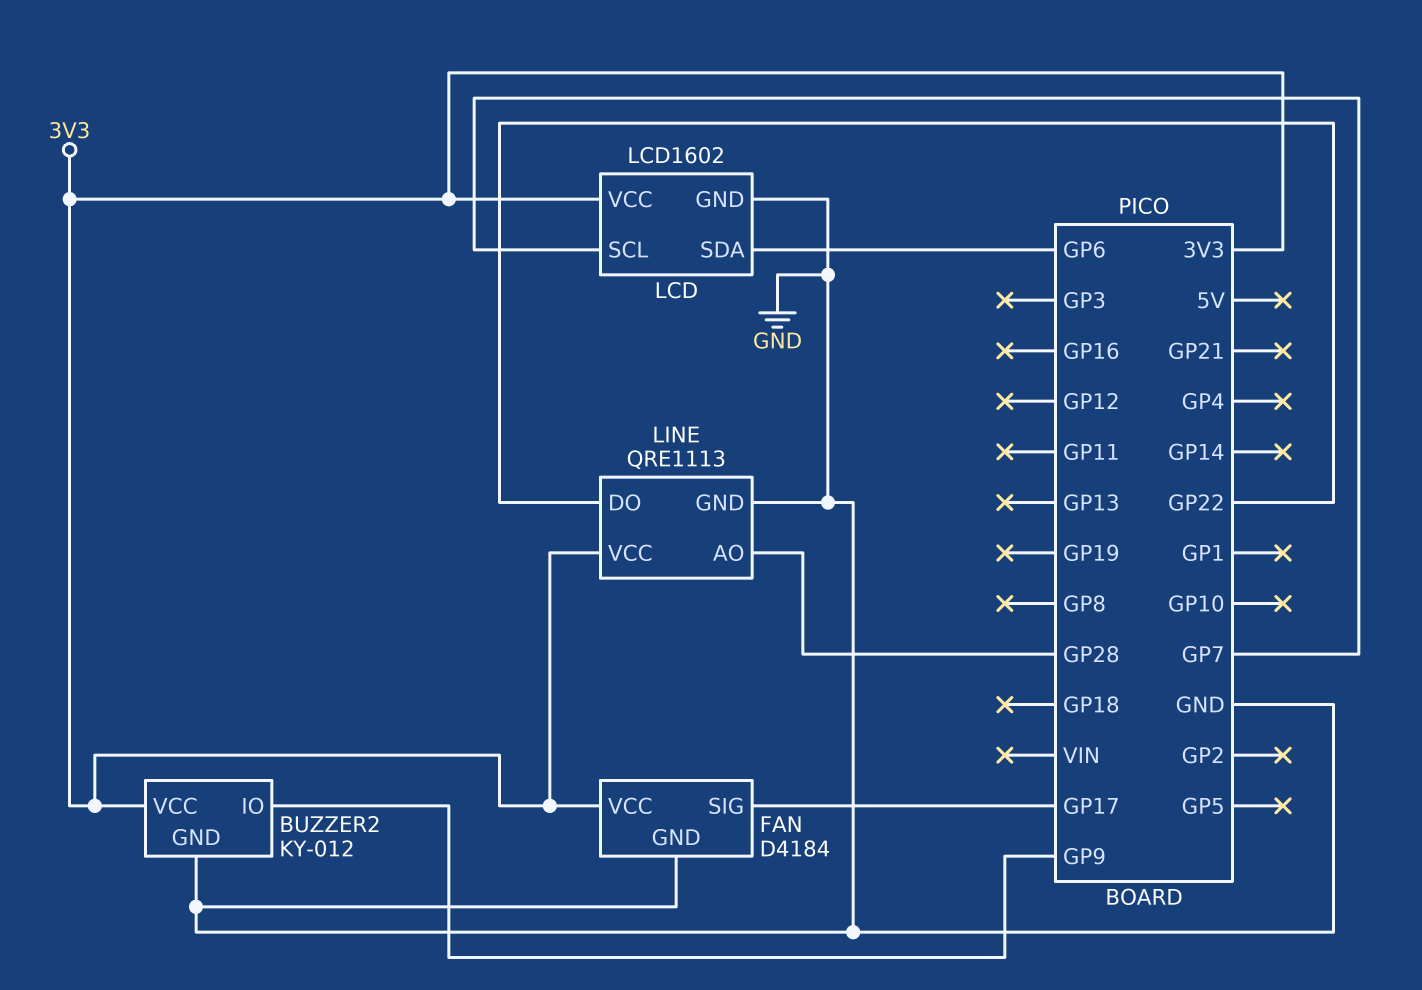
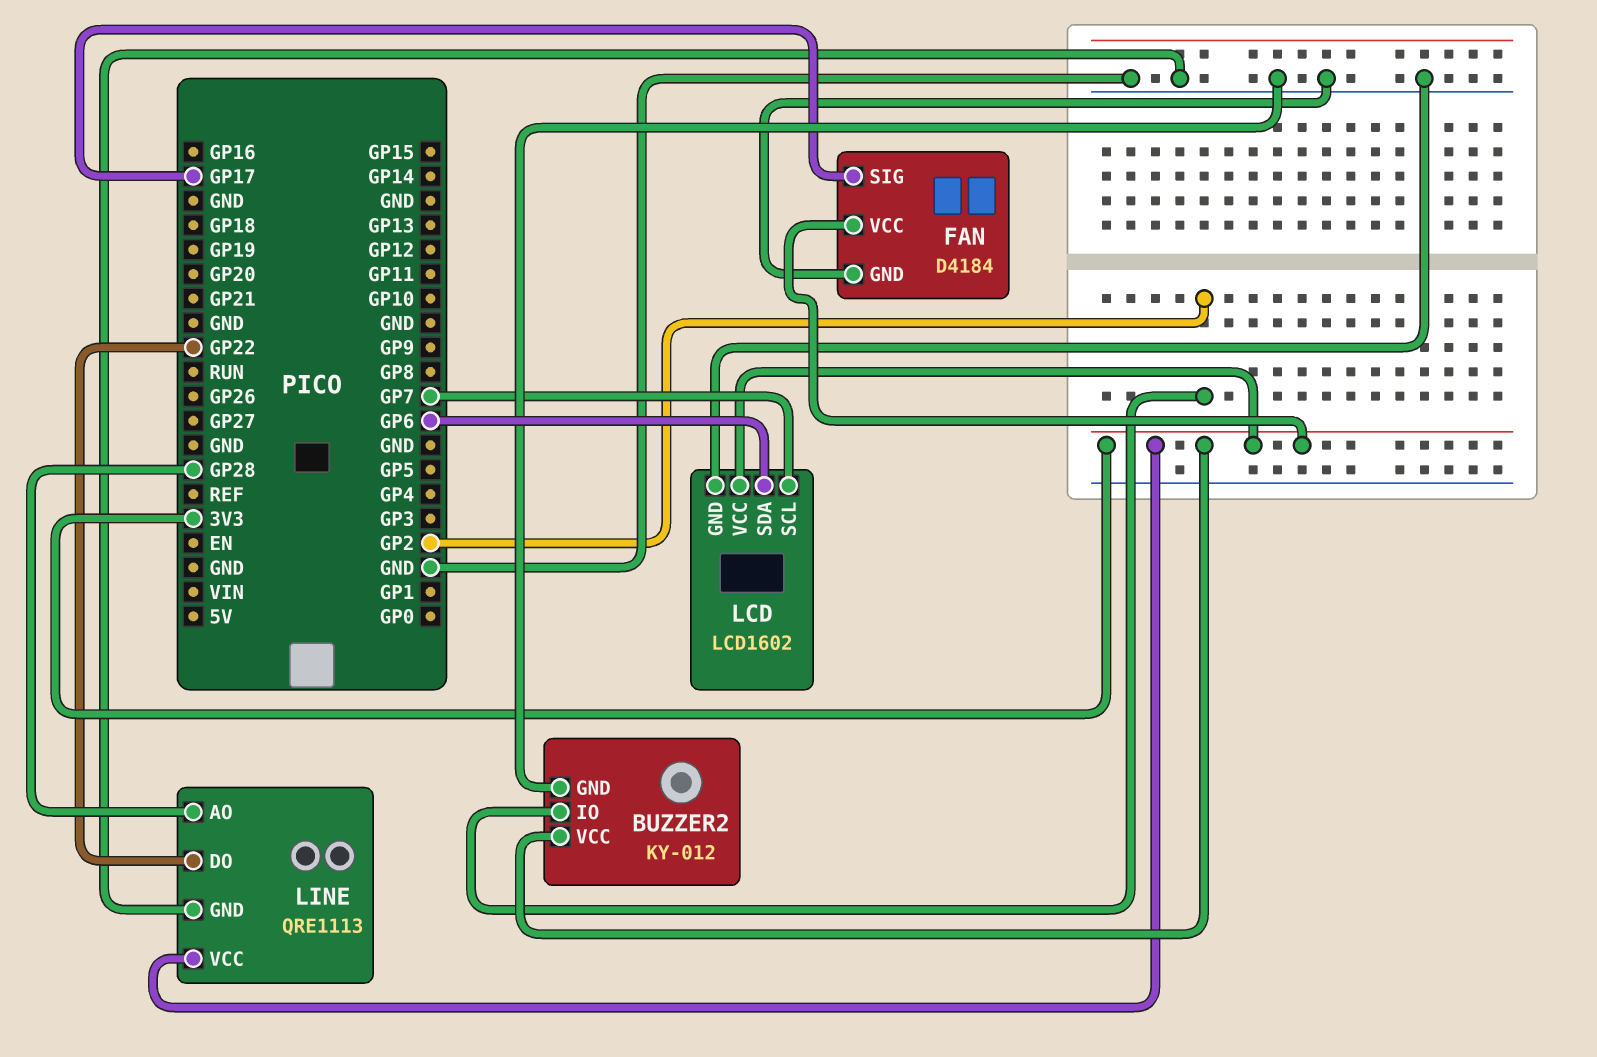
BUZZER2 pin IO: GP9 -> GP2

